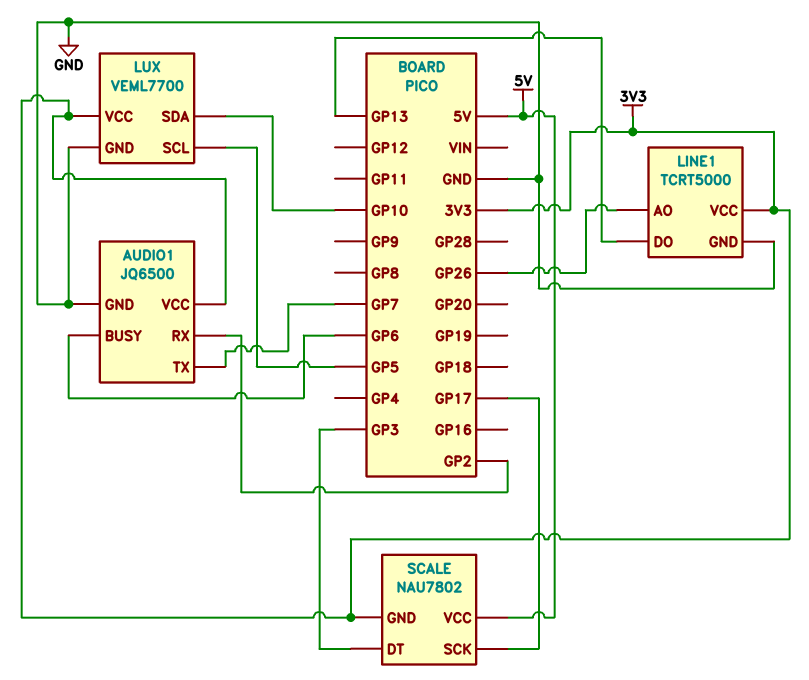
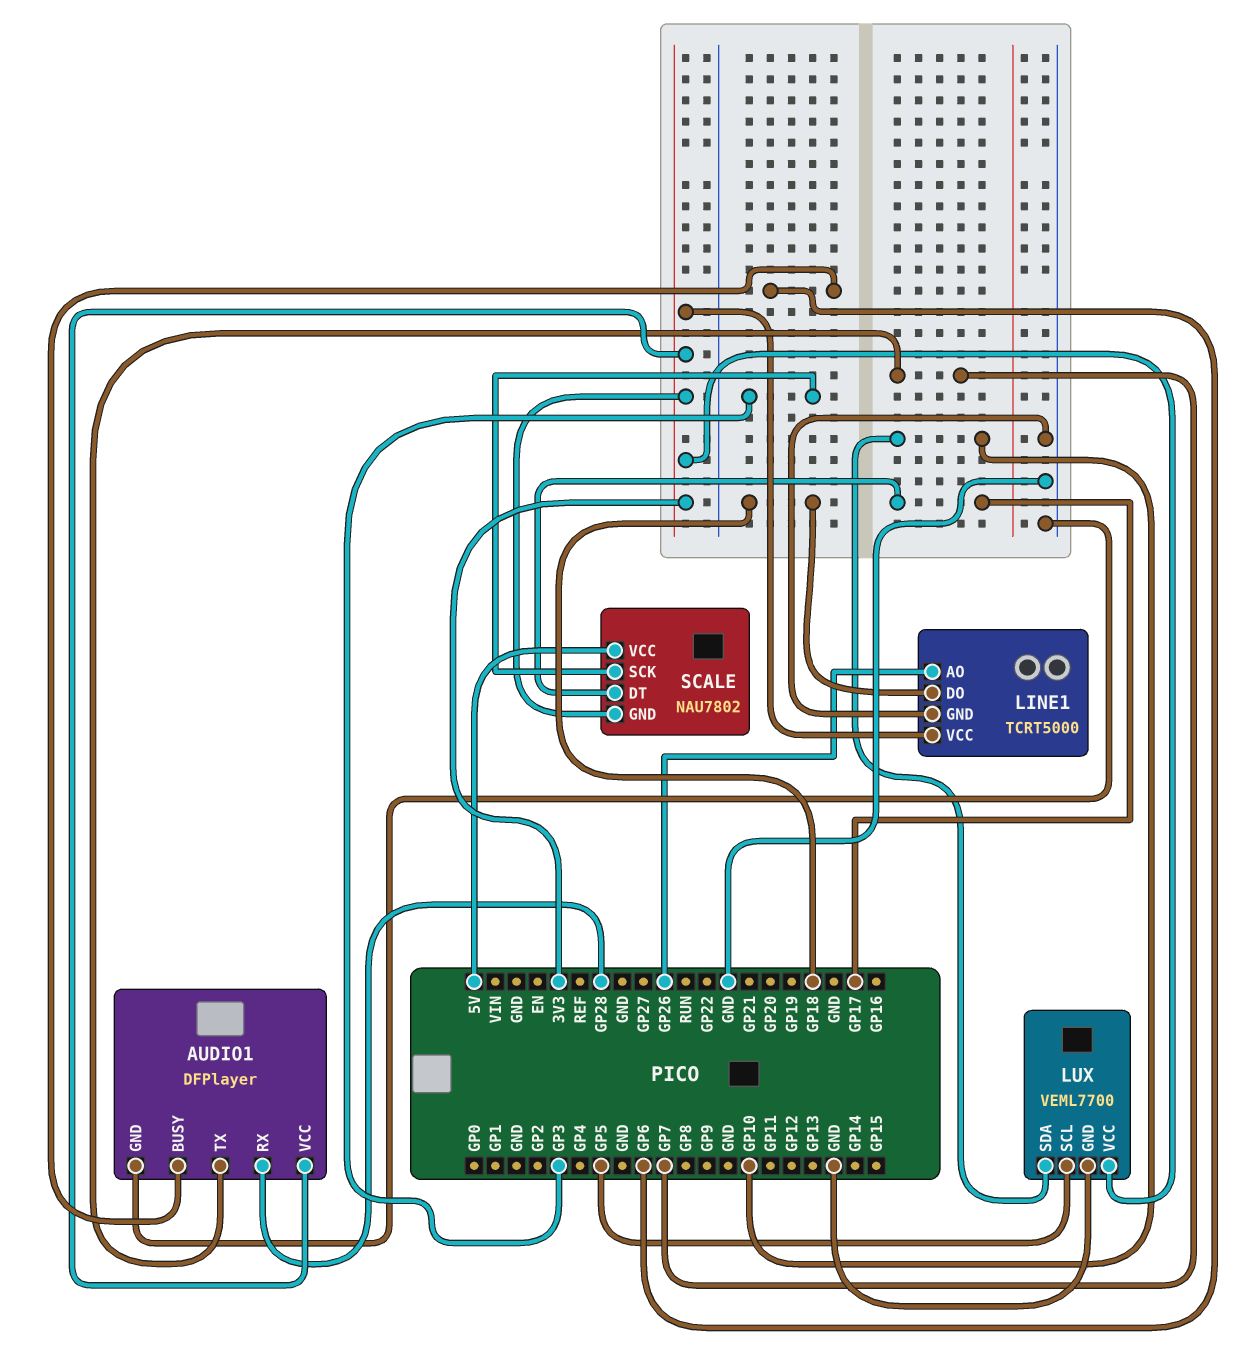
AUDIO1: JQ6500 -> DFPlayer
AUDIO1 pin RX: GP2 -> GP28
LINE1 pin DO: GP13 -> GP18
SCALE pin DT: GP3 -> GP17
SCALE pin SCK: GP17 -> GP3

